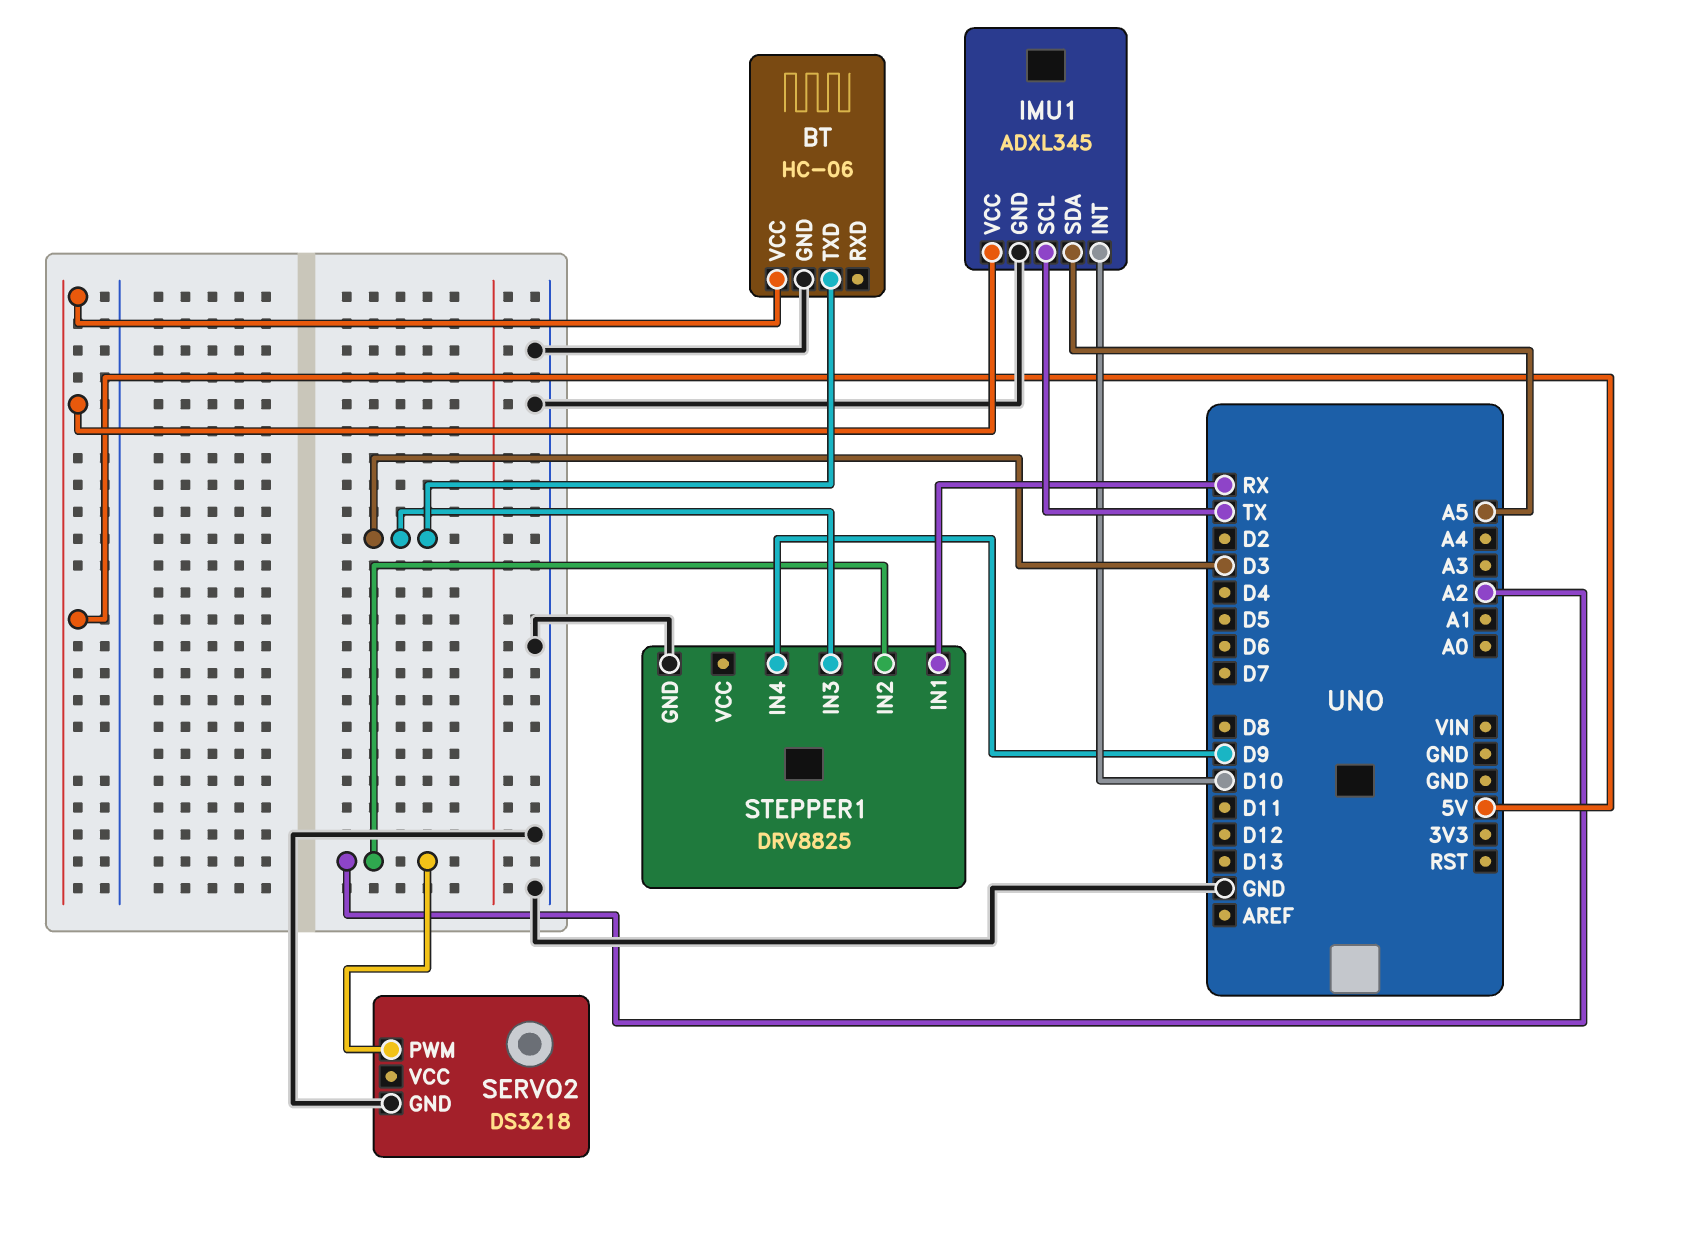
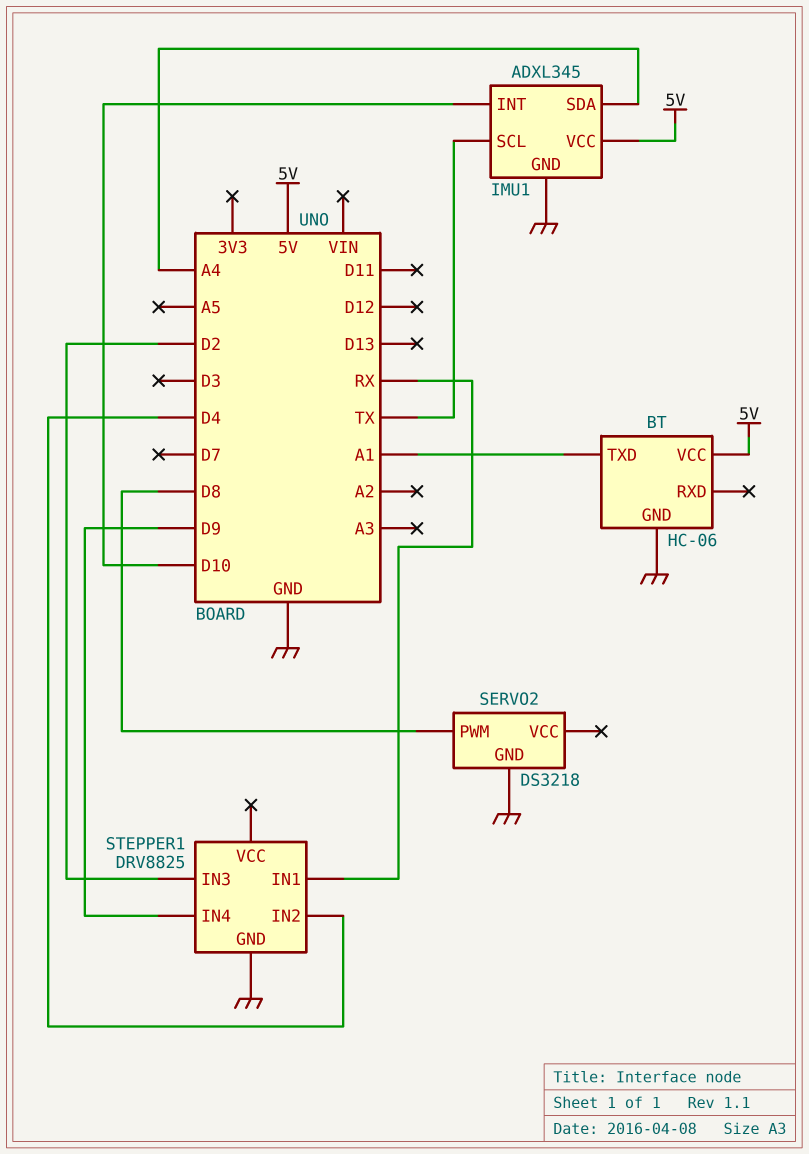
BT pin TXD: D3 -> A1
IMU1 pin SDA: A5 -> A4
SERVO2 pin PWM: A2 -> D8
STEPPER1 pin IN2: A2 -> D4
STEPPER1 pin IN3: D3 -> D2

